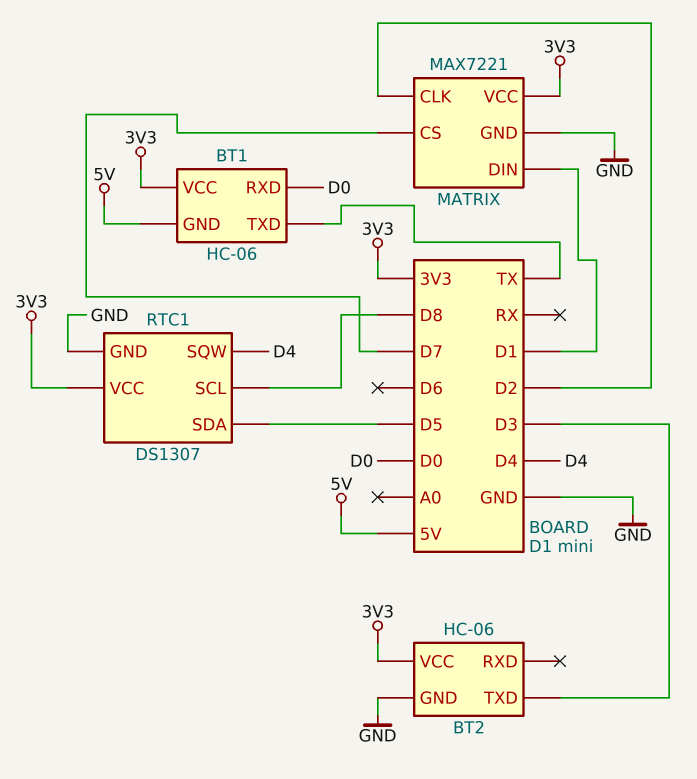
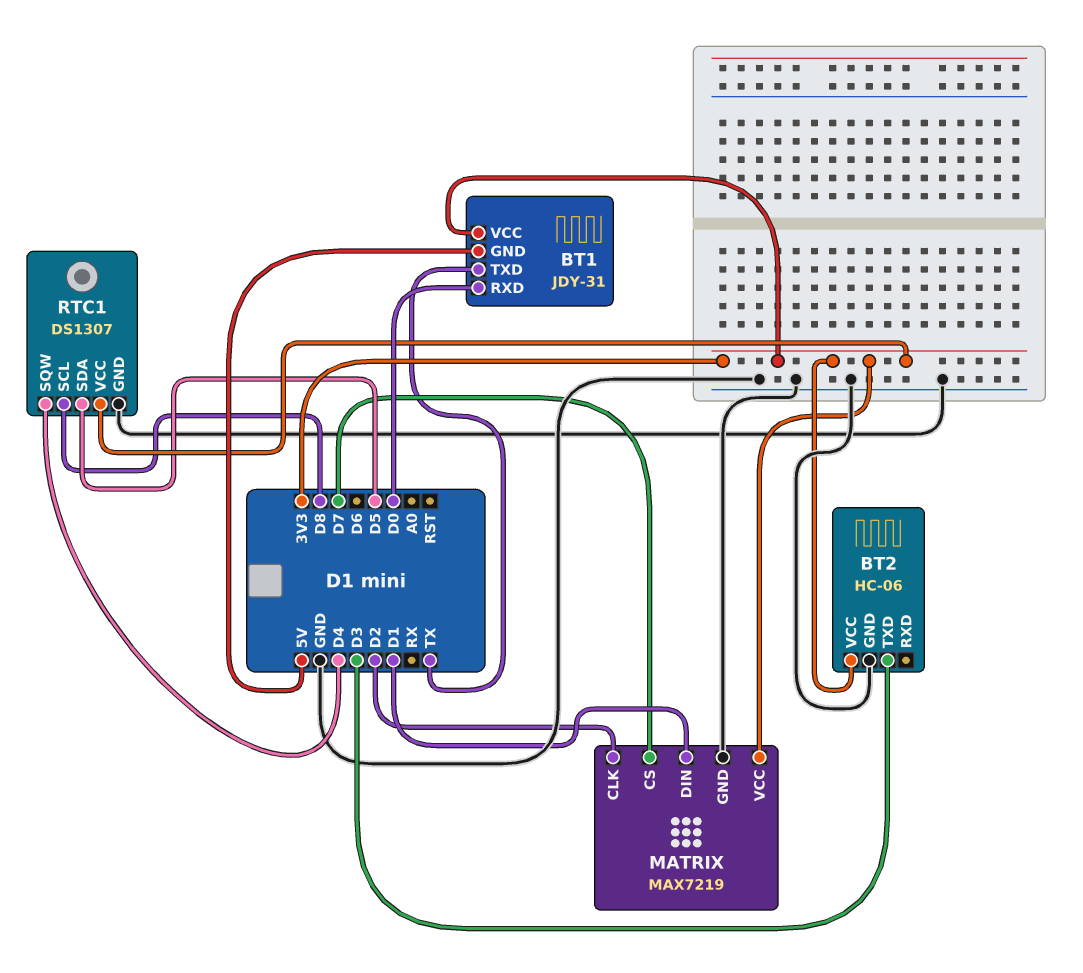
BT1: HC-06 -> JDY-31
MATRIX: MAX7221 -> MAX7219

